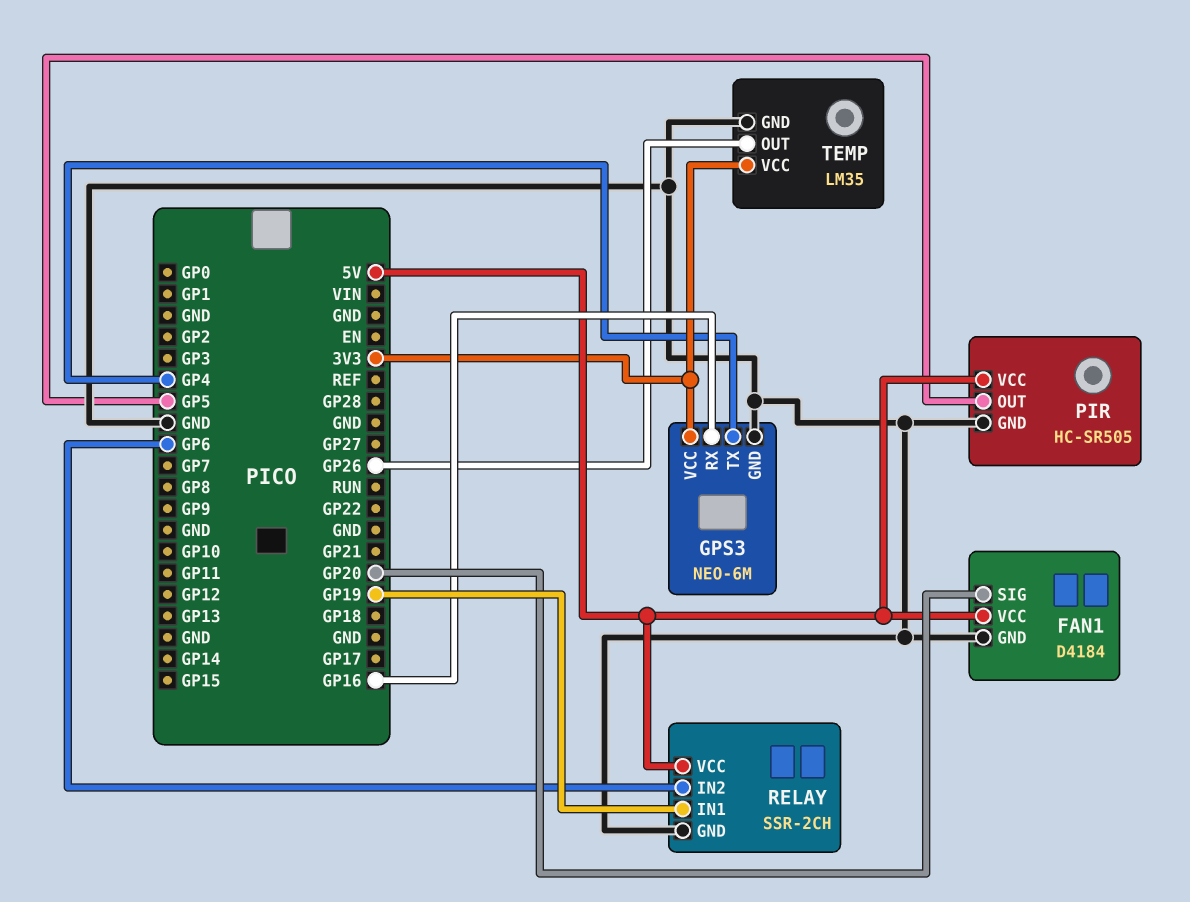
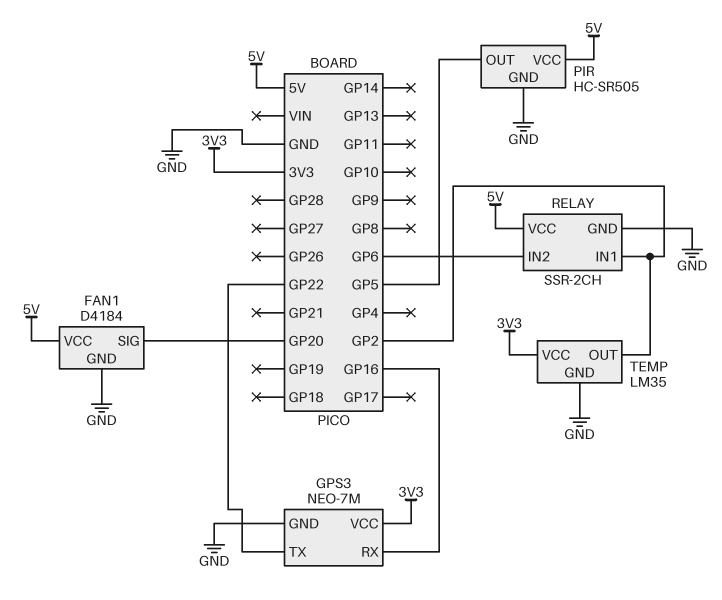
GPS3: NEO-6M -> NEO-7M
GPS3 pin TX: GP4 -> GP22
RELAY pin IN1: GP19 -> GP2
TEMP pin OUT: GP26 -> GP2

